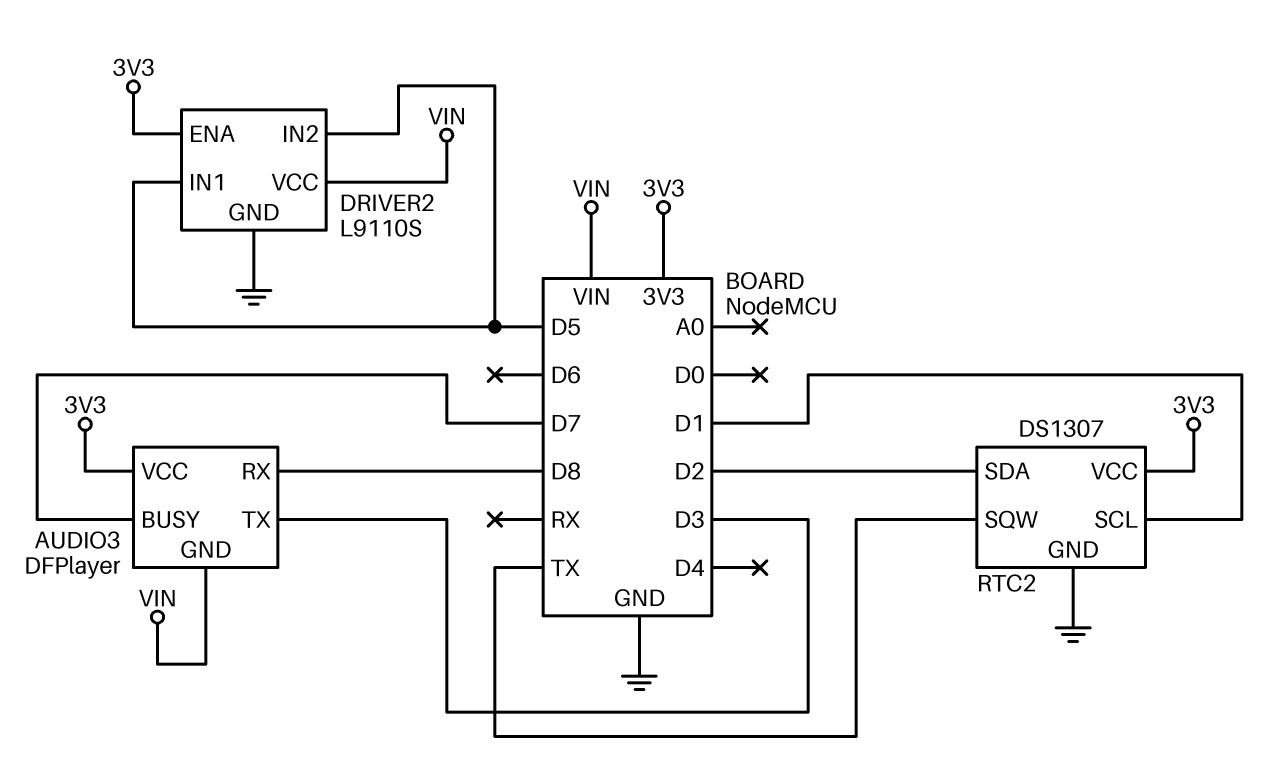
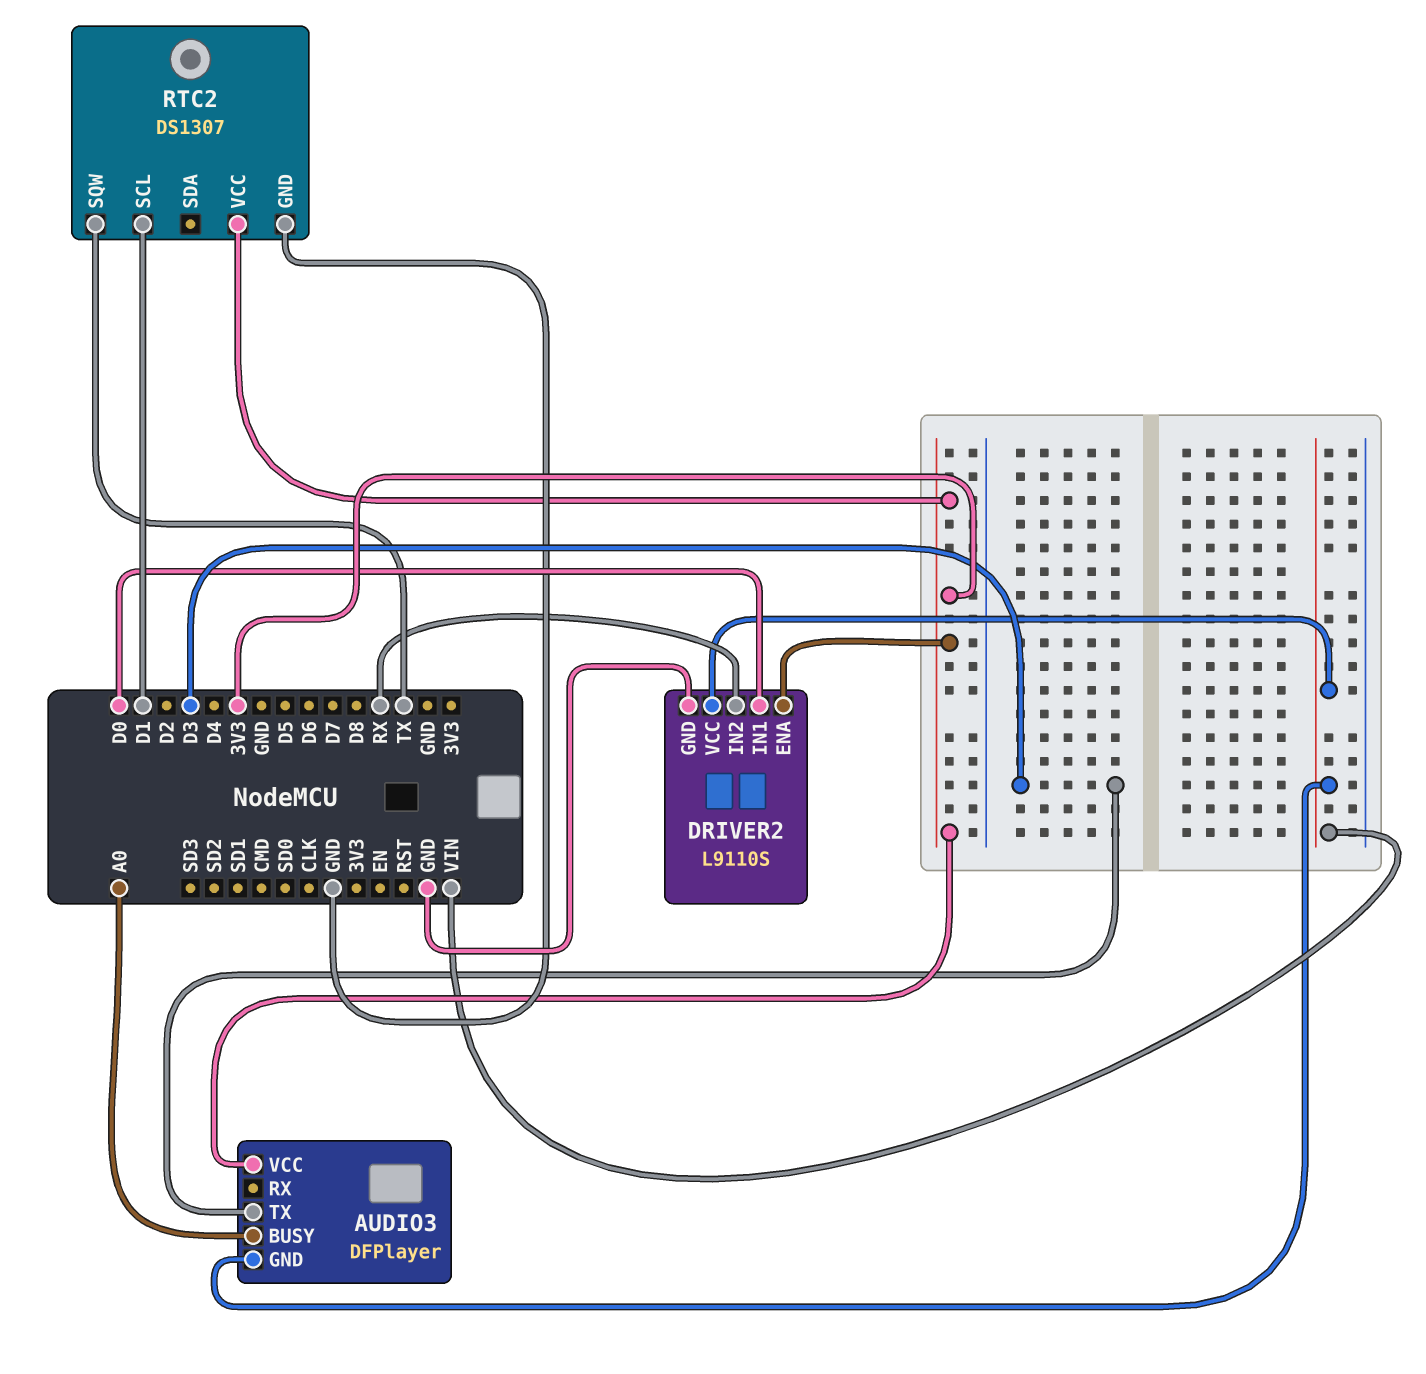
AUDIO3 pin BUSY: D7 -> A0
AUDIO3 pin RX: D8 -> none
DRIVER2 pin IN1: D5 -> D0
DRIVER2 pin IN2: D5 -> RX
RTC2 pin SDA: D2 -> none

